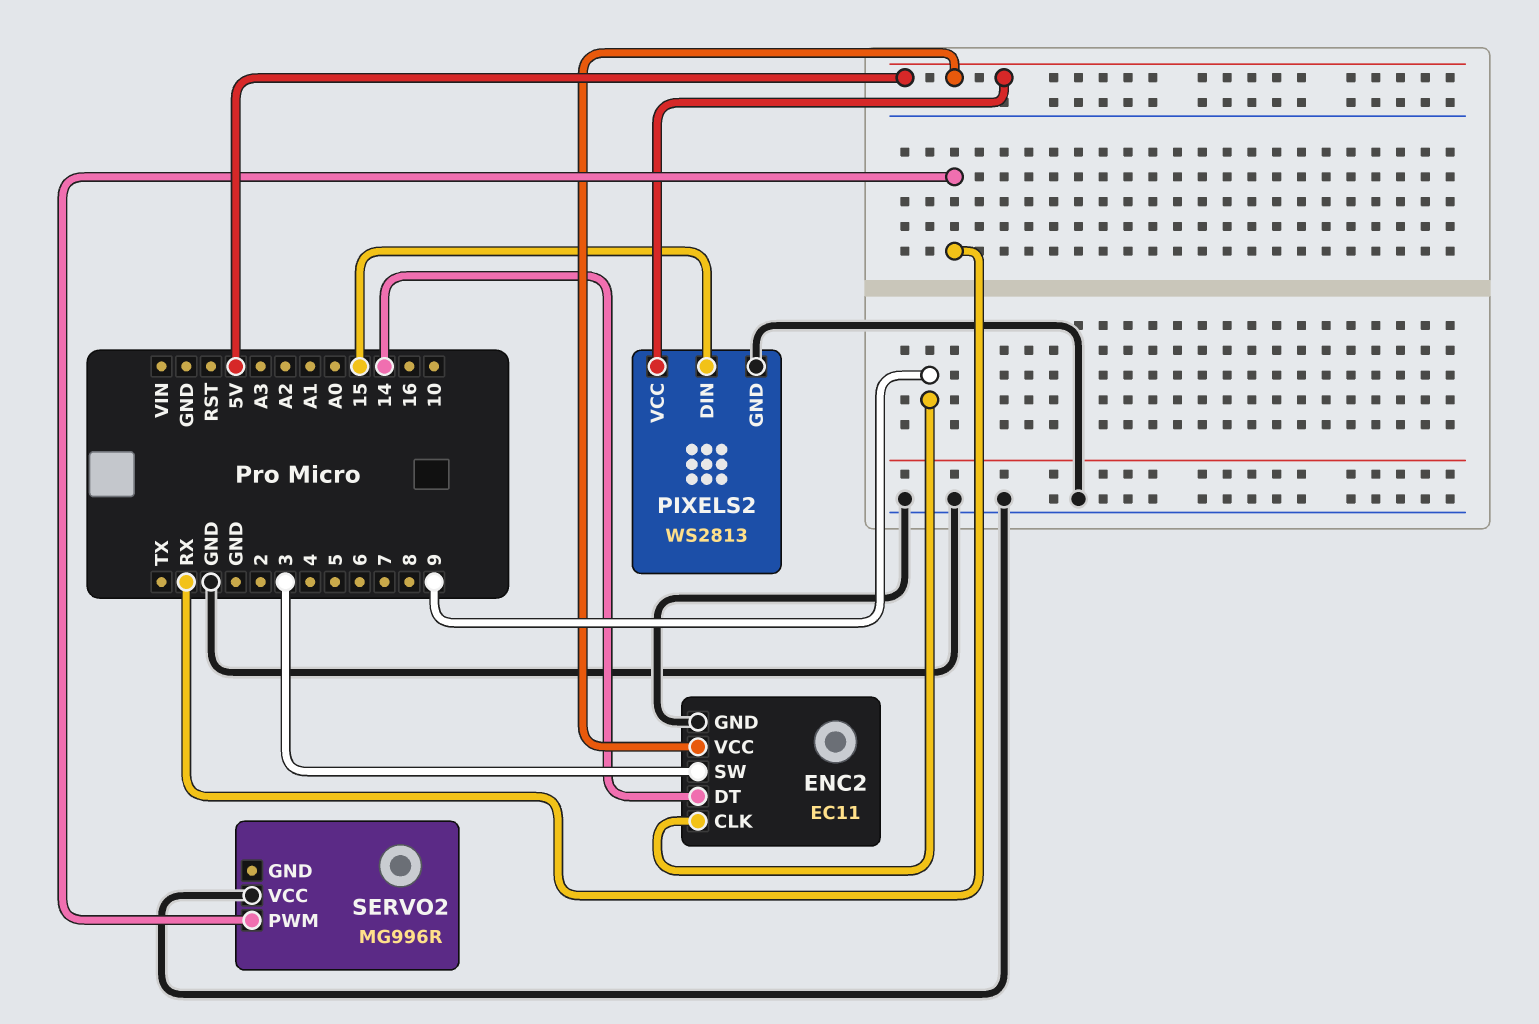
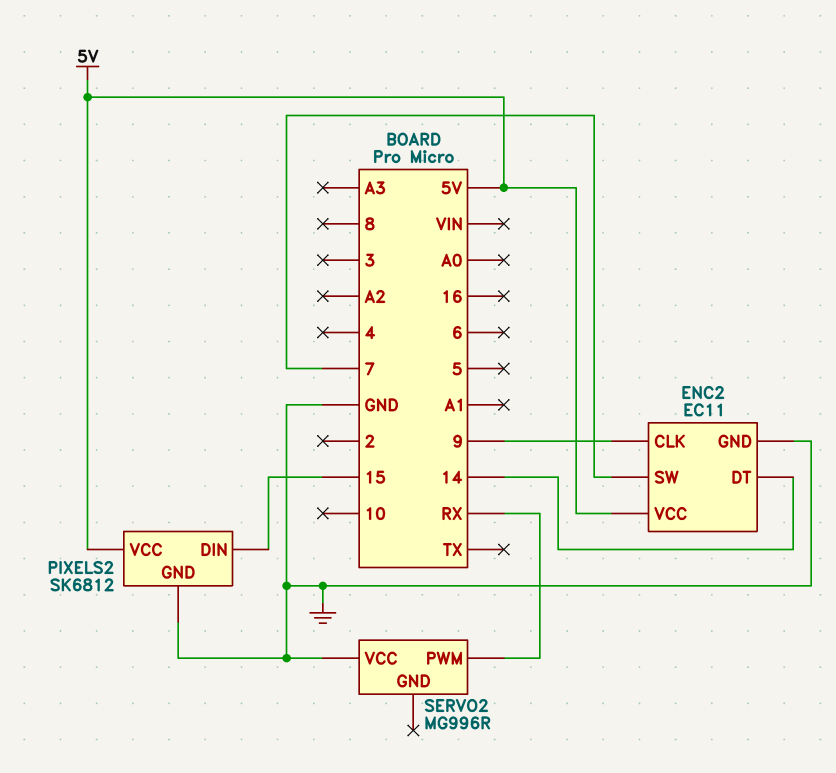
ENC2 pin SW: 3 -> 7
PIXELS2: WS2813 -> SK6812

